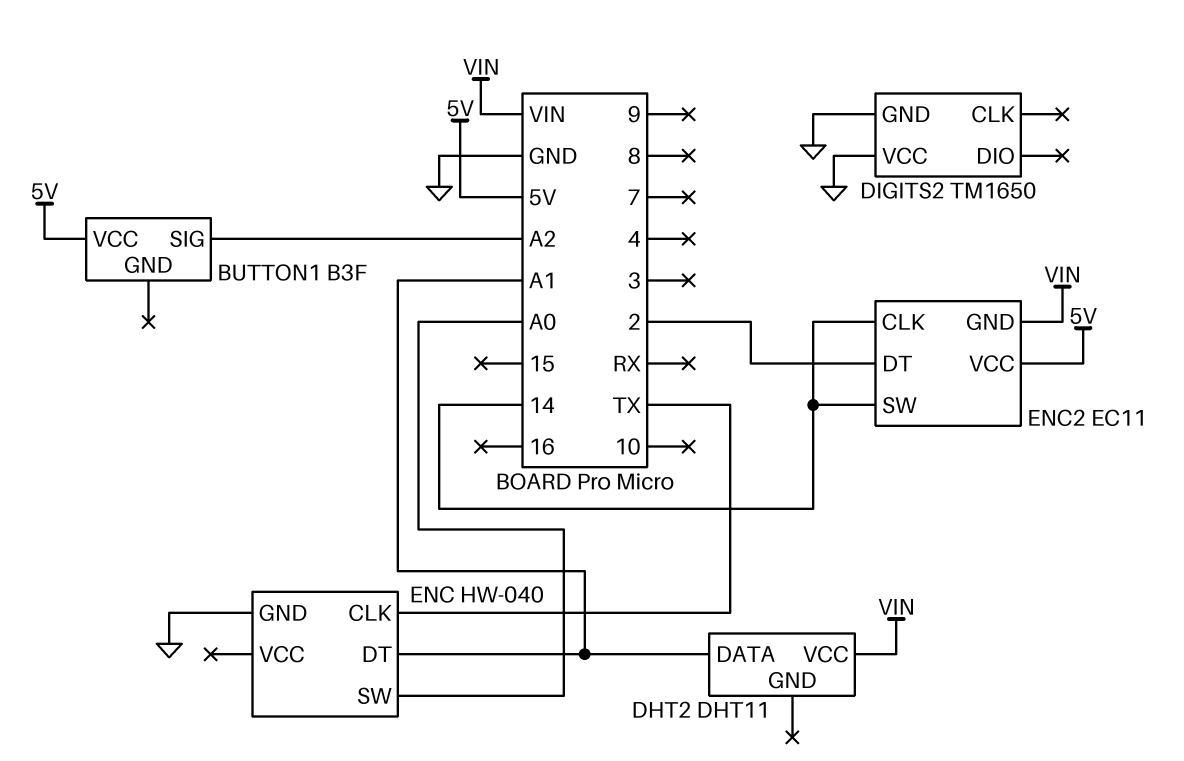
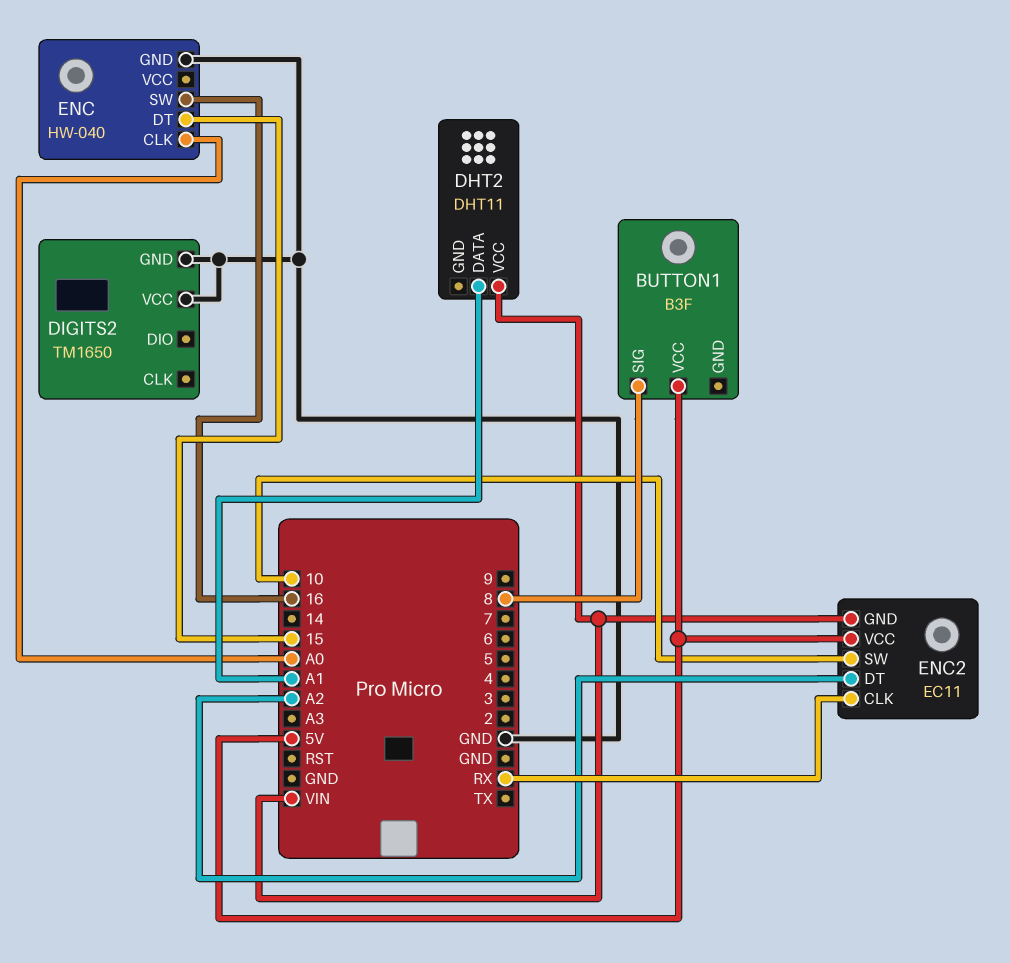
BUTTON1 pin SIG: A2 -> 8
ENC pin CLK: TX -> A0
ENC pin DT: A1 -> 15
ENC pin SW: A0 -> 16
ENC2 pin CLK: 14 -> RX
ENC2 pin DT: 2 -> A2
ENC2 pin SW: 14 -> 10

